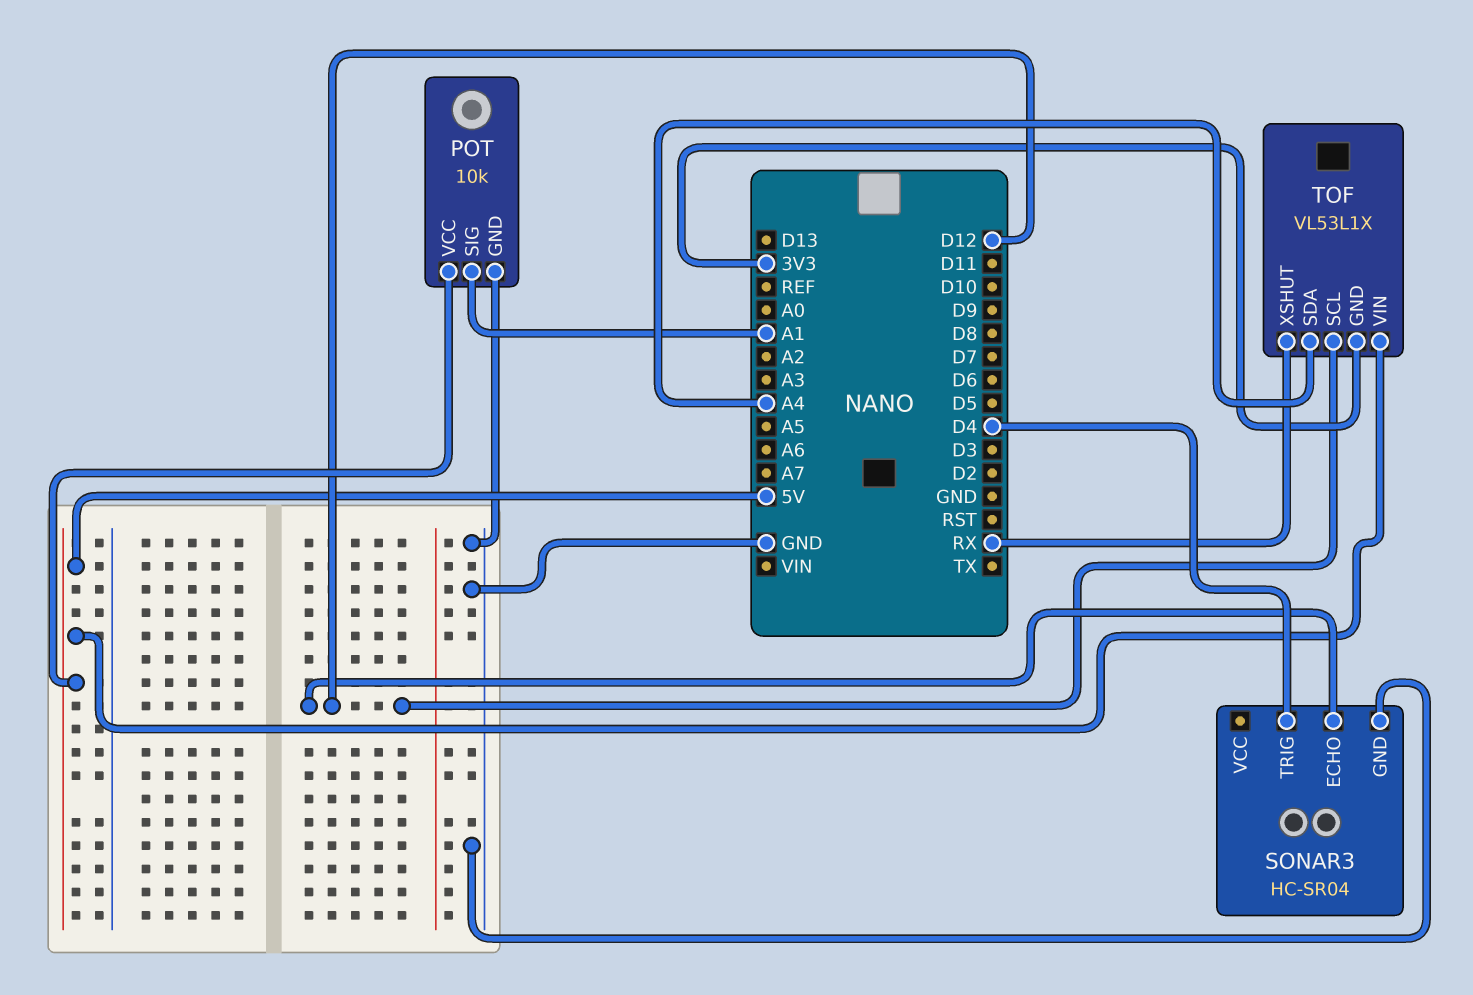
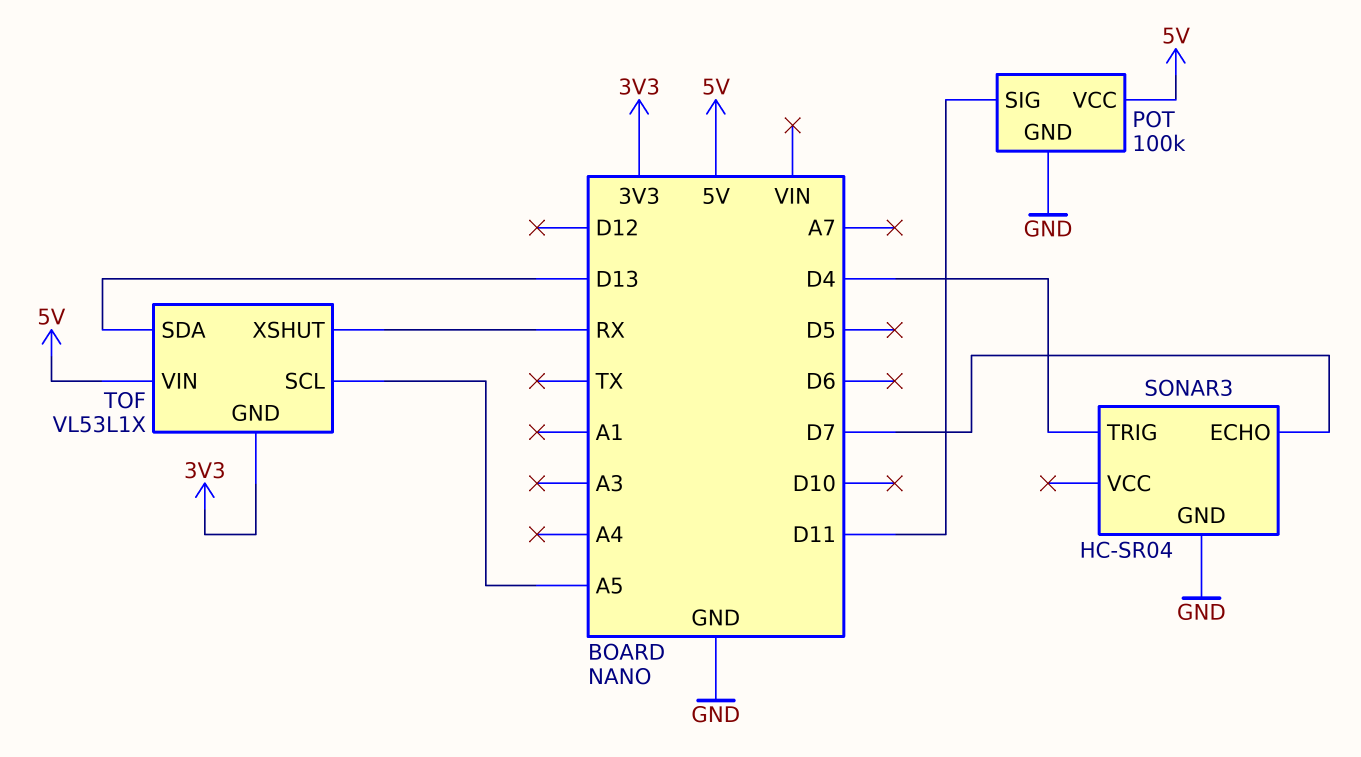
POT: 10k -> 100k
POT pin SIG: A1 -> D11
SONAR3 pin ECHO: D12 -> D7
TOF pin SCL: D12 -> A5
TOF pin SDA: A4 -> D13

